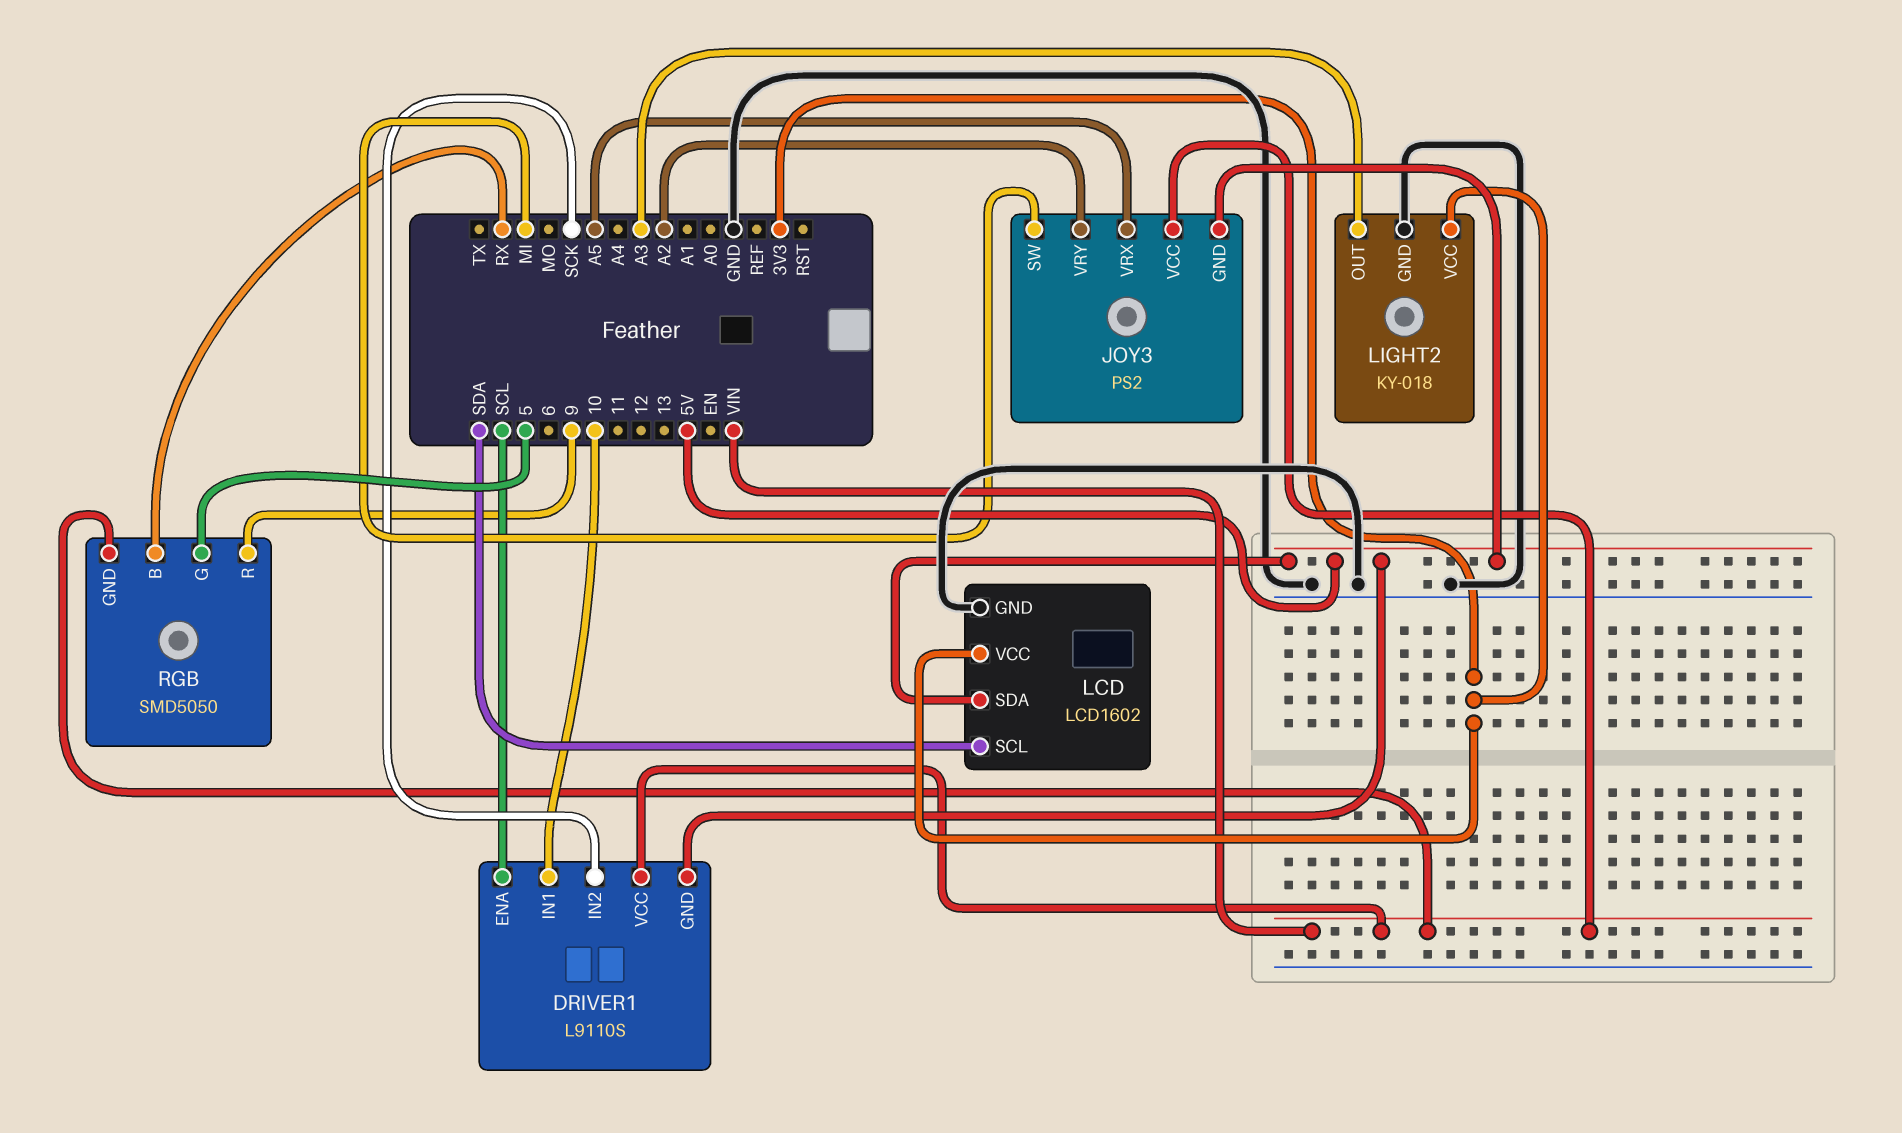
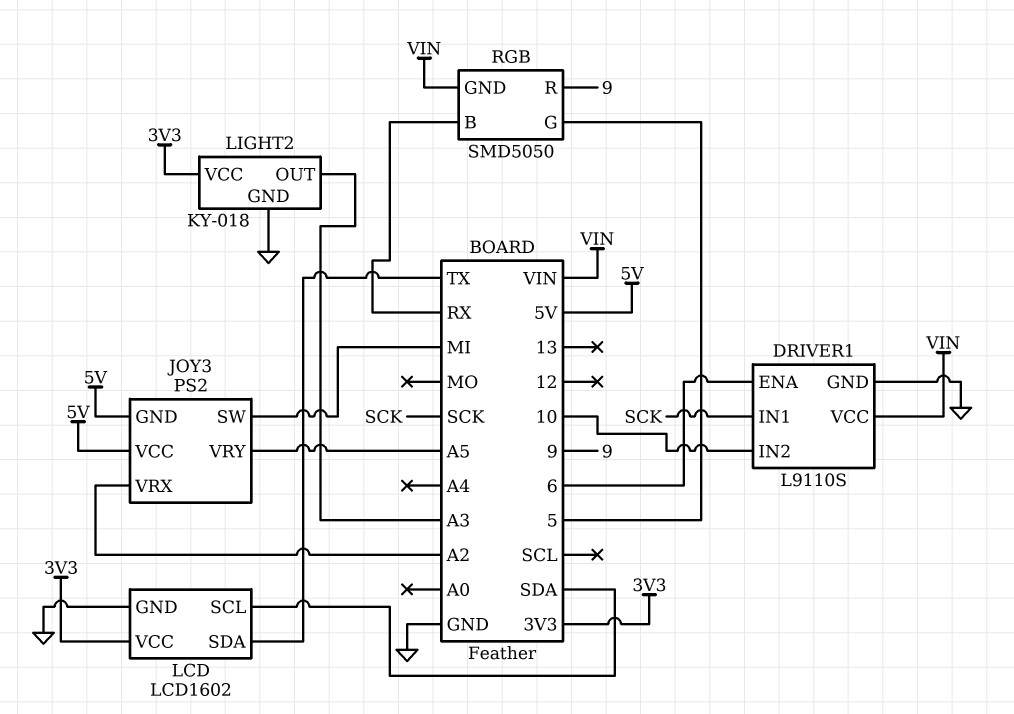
DRIVER1 pin ENA: SCL -> 6
DRIVER1 pin GND: 5V -> GND
DRIVER1 pin IN1: 10 -> SCK
DRIVER1 pin IN2: SCK -> 10
JOY3 pin VCC: VIN -> 5V
JOY3 pin VRX: A5 -> A2
JOY3 pin VRY: A2 -> A5
LCD pin SDA: 5V -> TX

